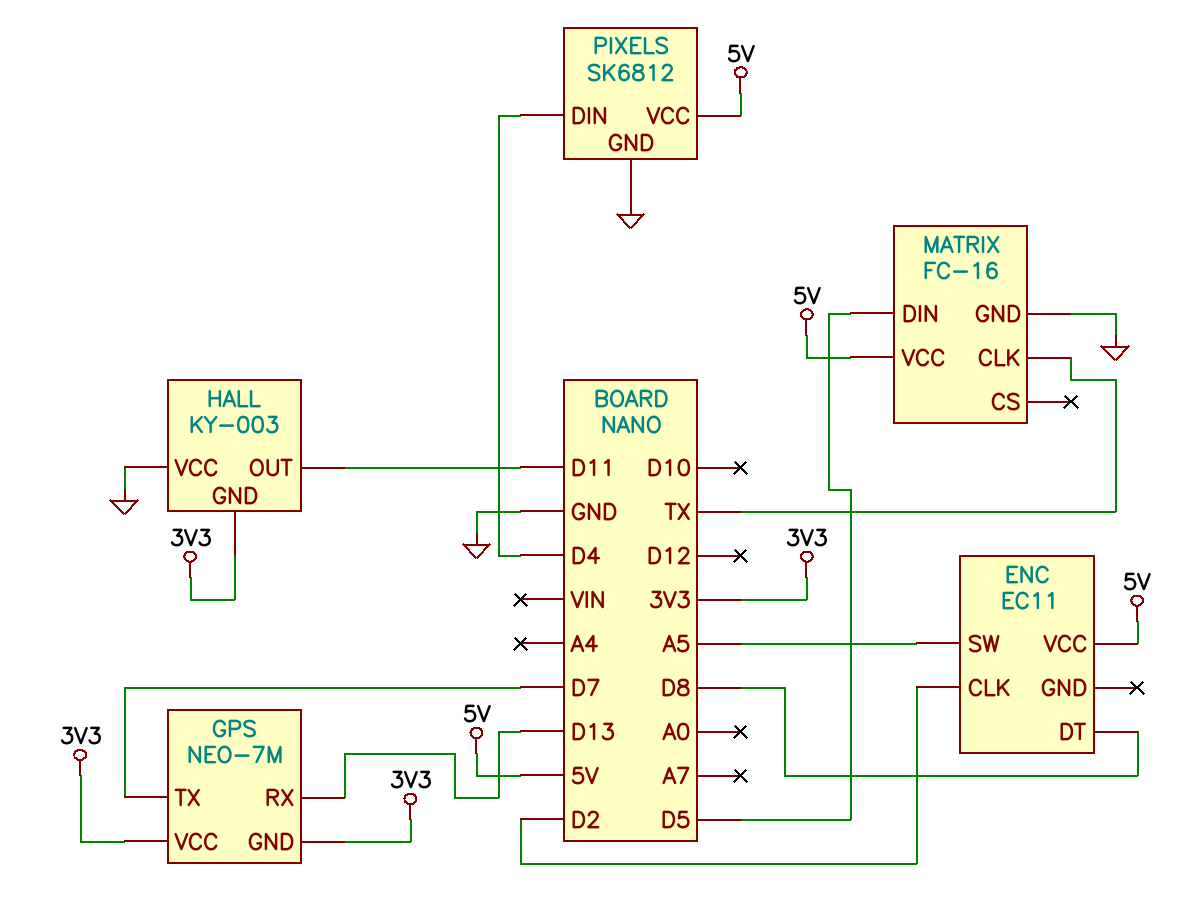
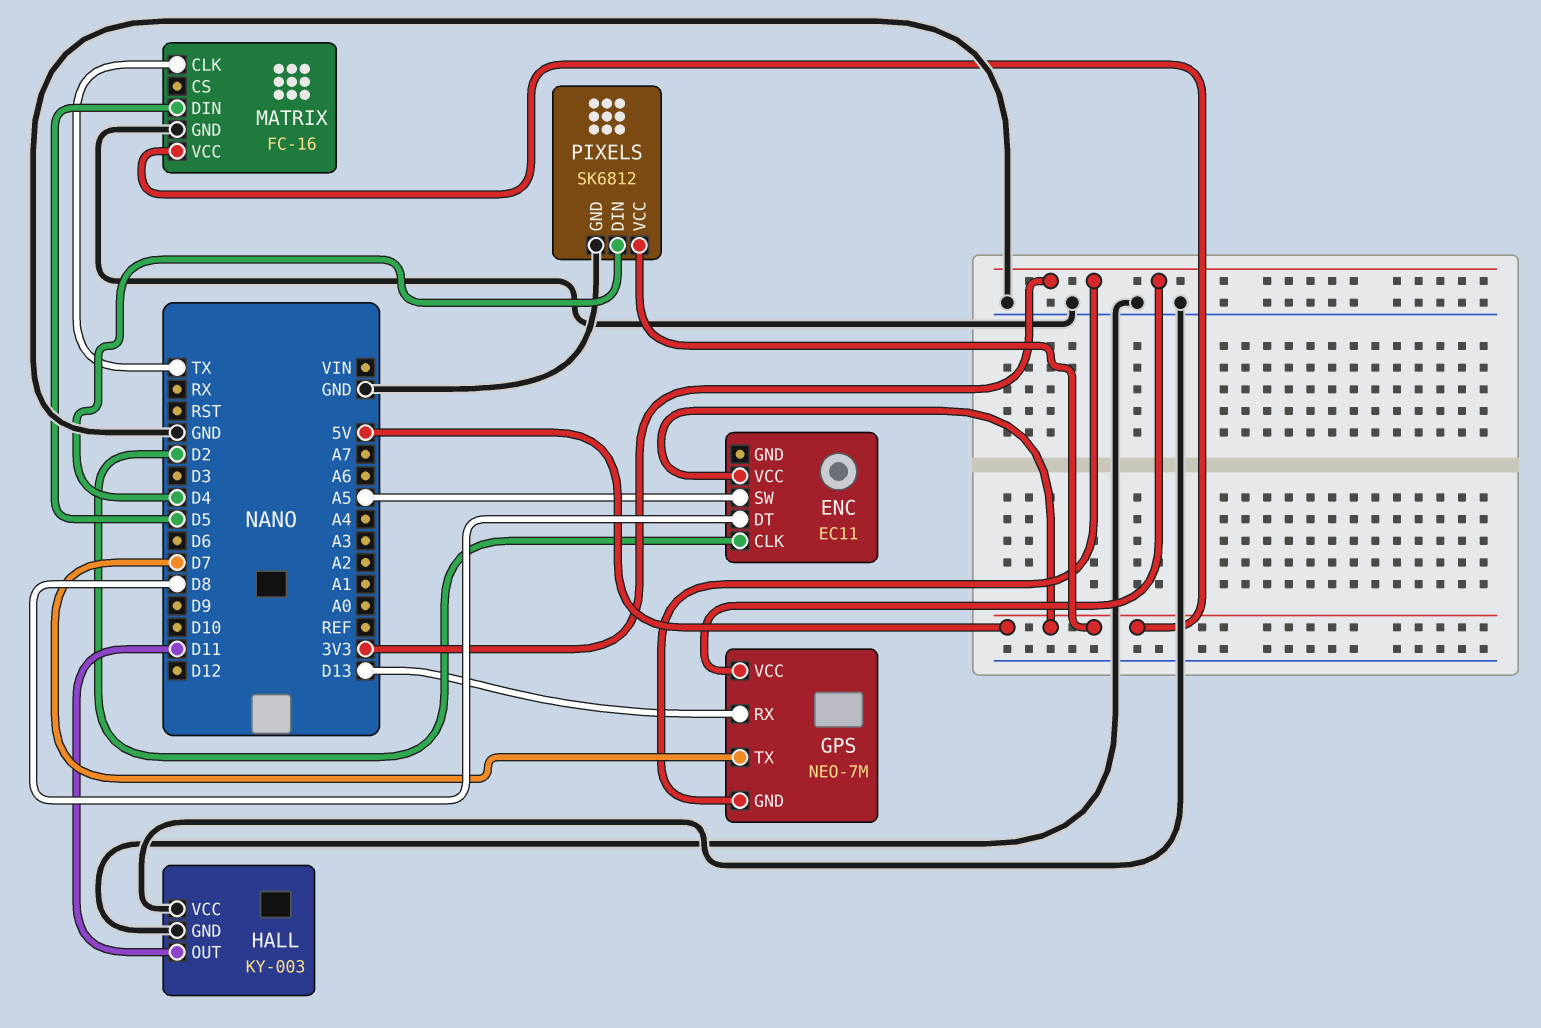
HALL pin GND: 3V3 -> GND

